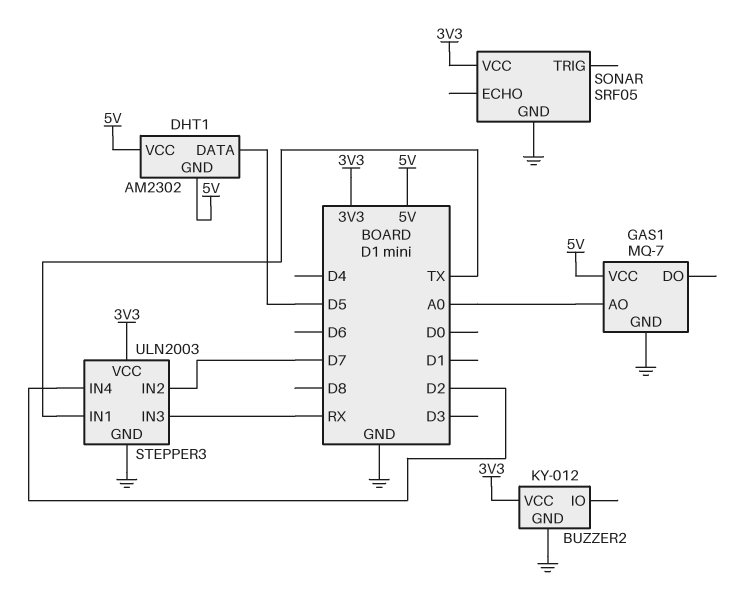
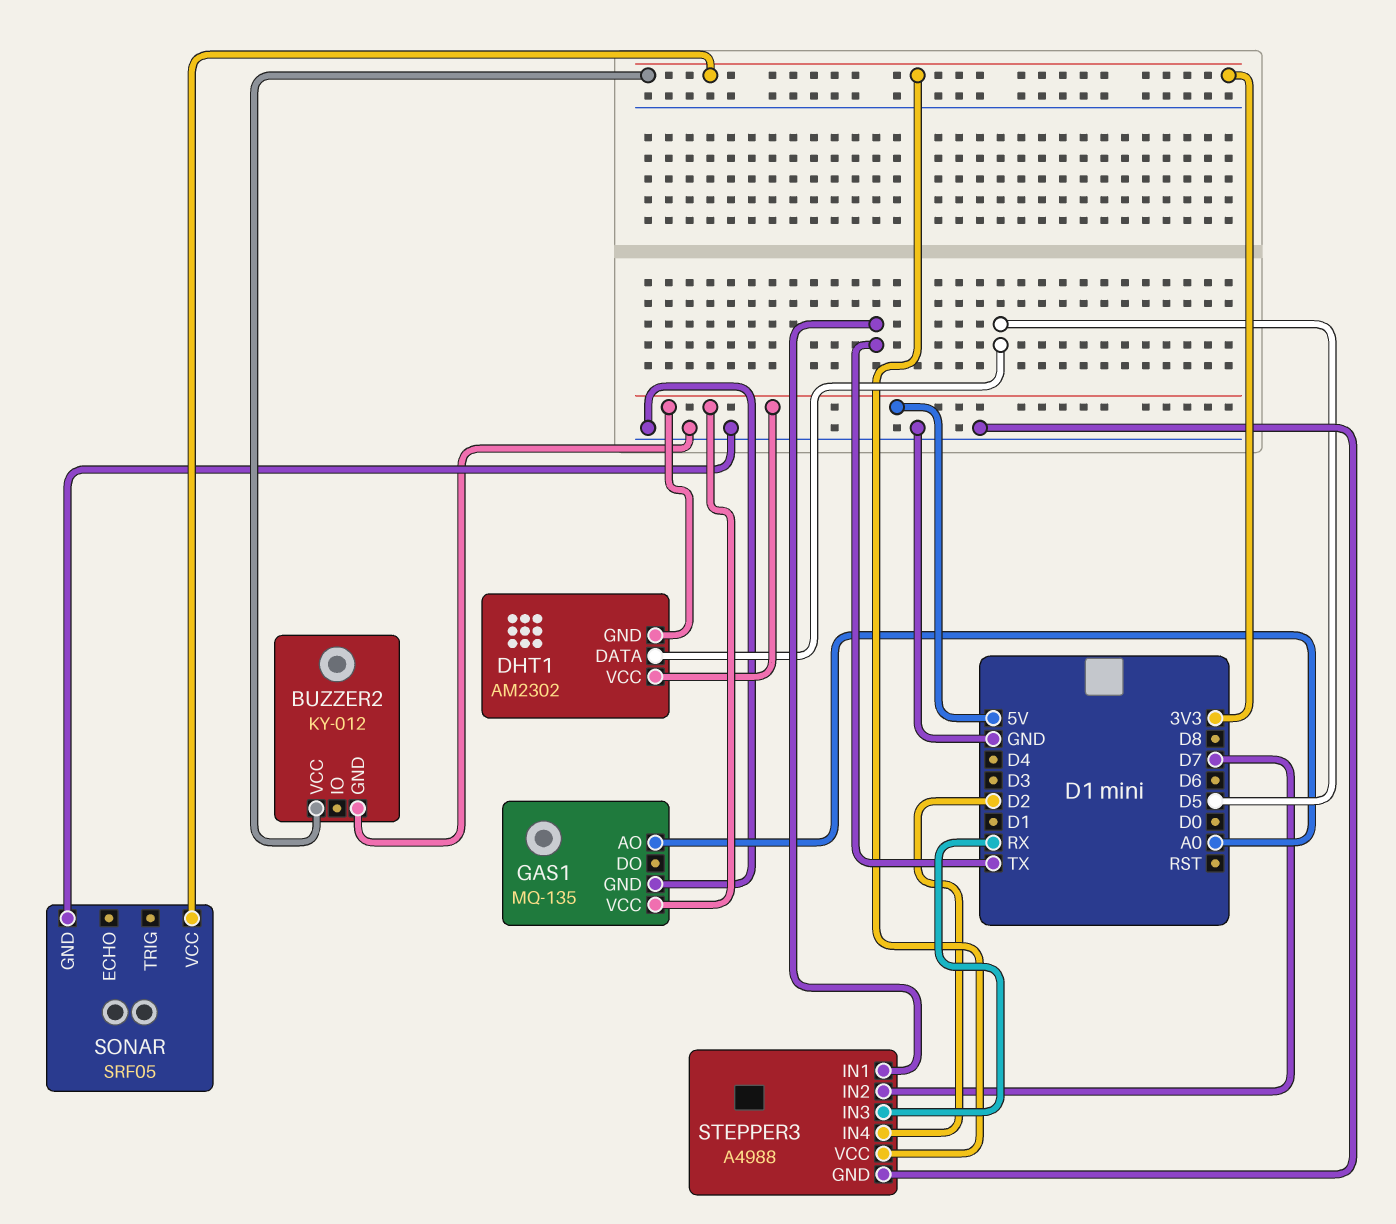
GAS1: MQ-7 -> MQ-135
STEPPER3: ULN2003 -> A4988

